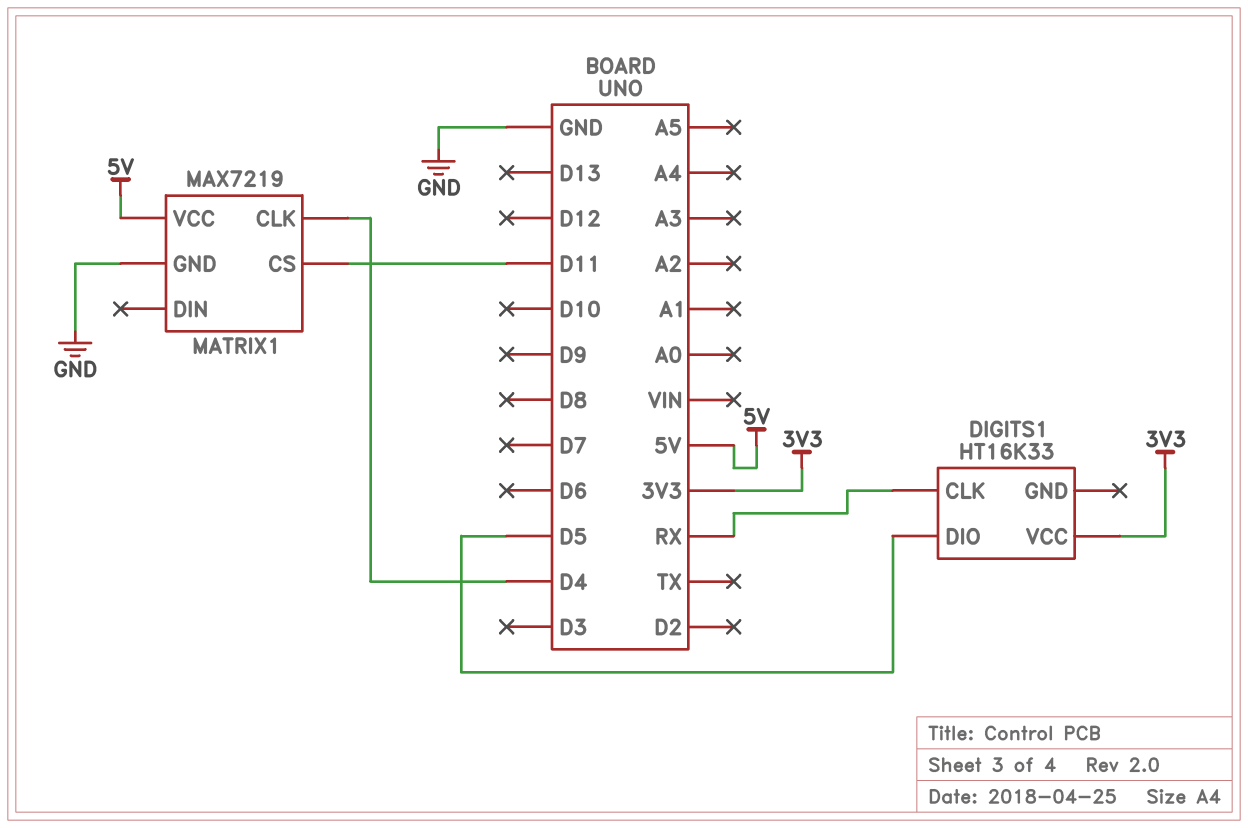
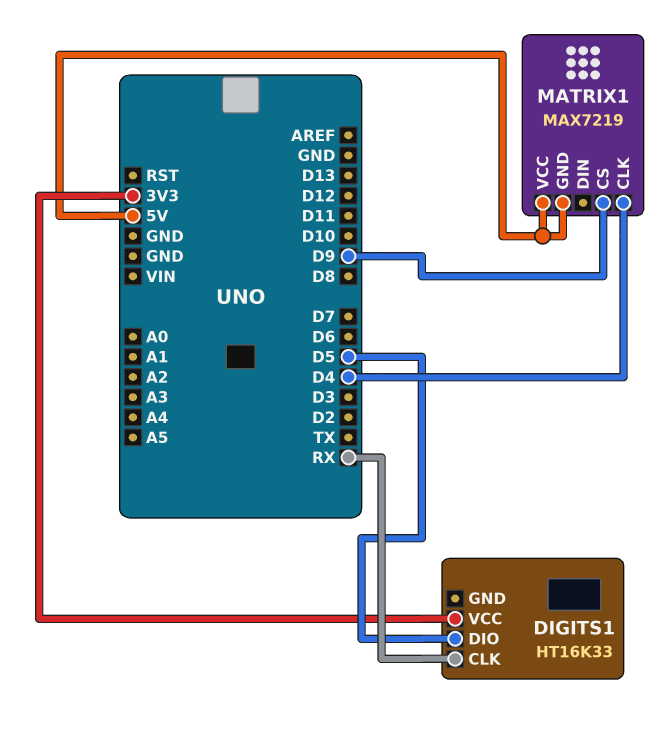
MATRIX1 pin CS: D11 -> D9
MATRIX1 pin GND: GND -> 5V

